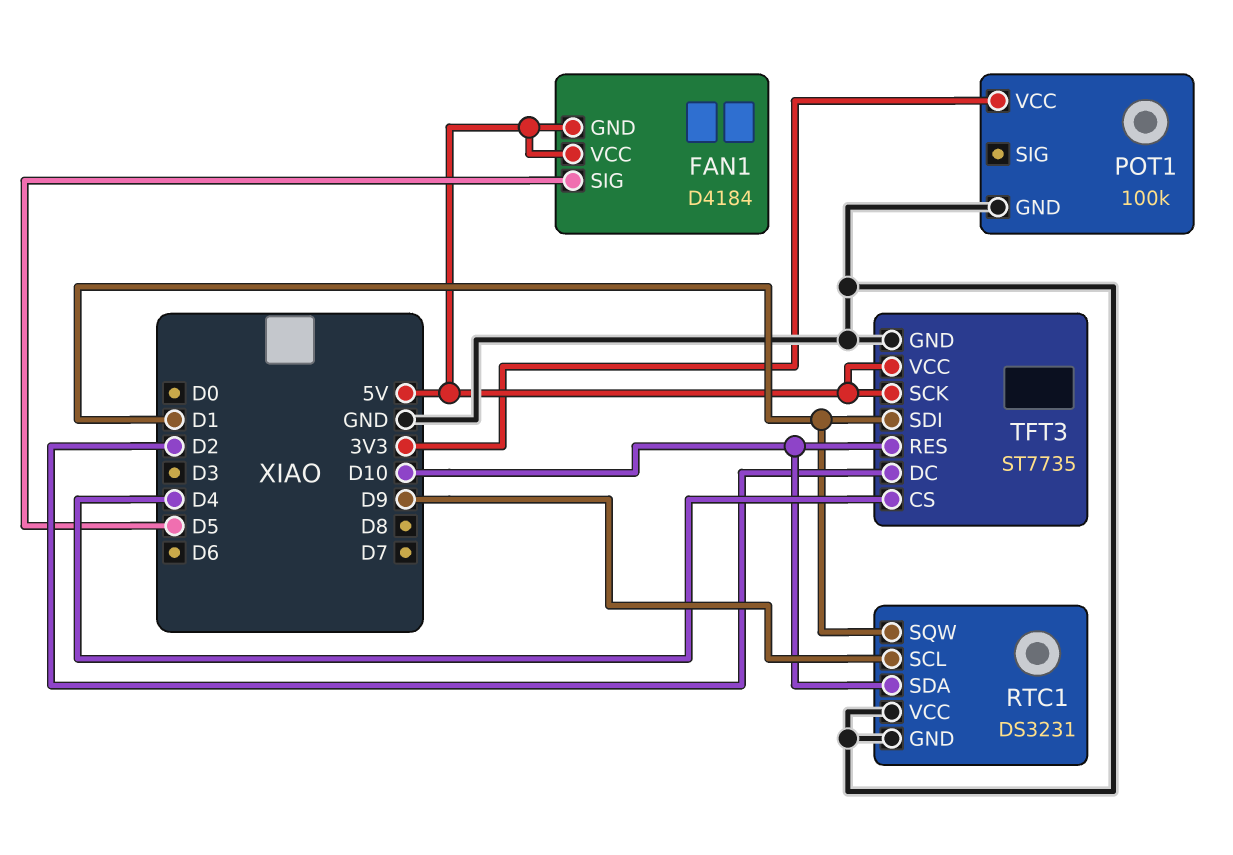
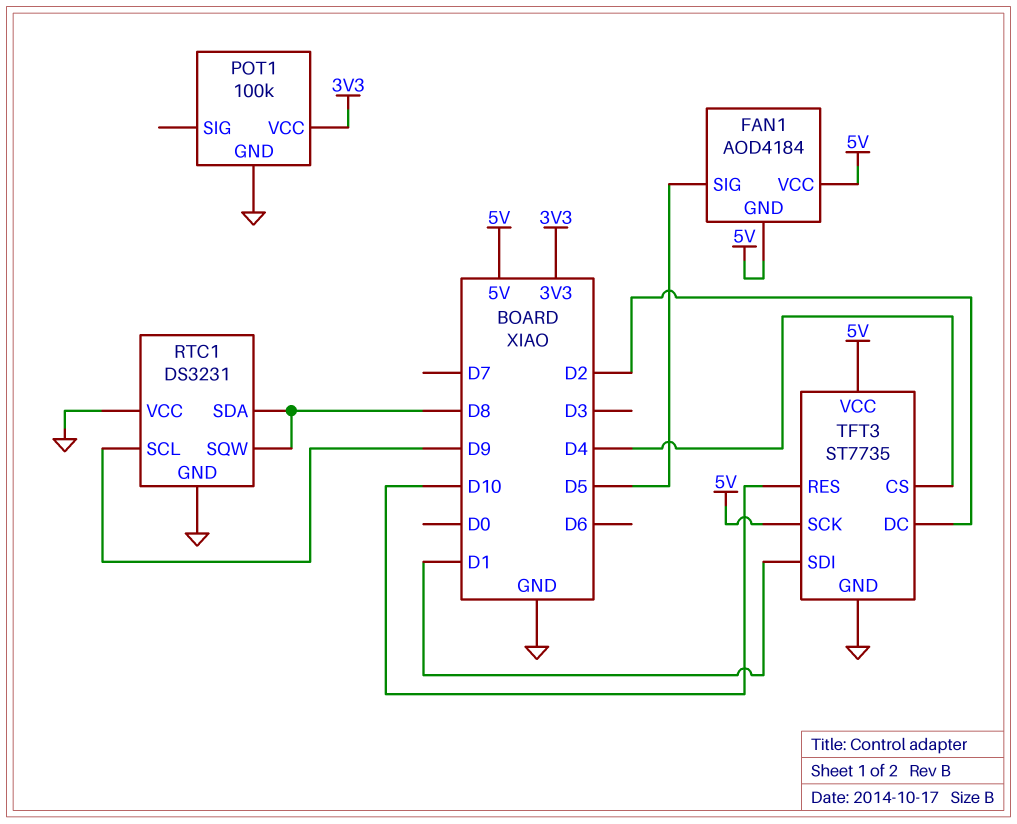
FAN1: D4184 -> AOD4184
RTC1 pin SDA: D10 -> D8
RTC1 pin SQW: D1 -> D8

